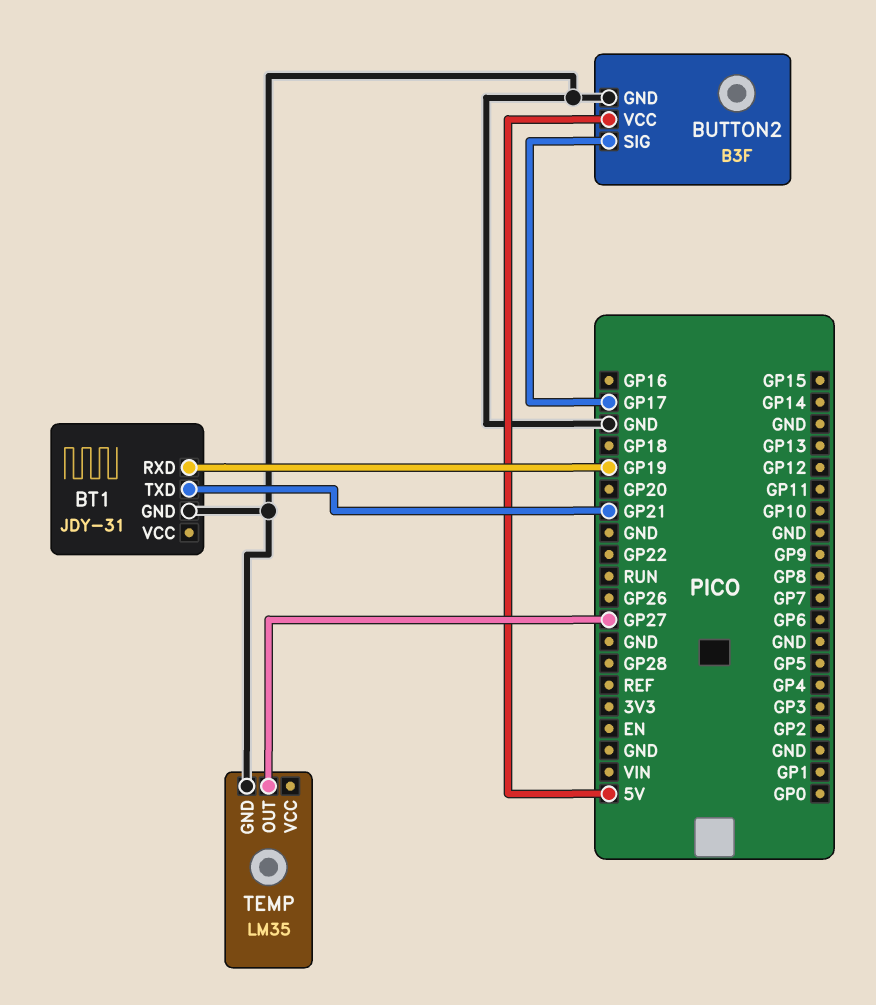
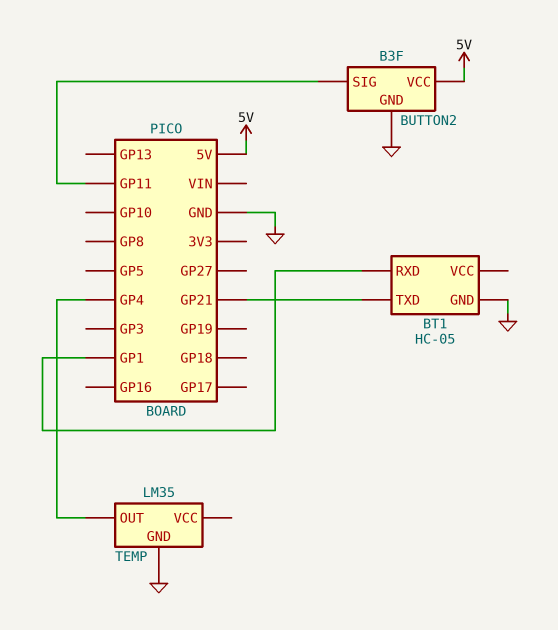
BT1: JDY-31 -> HC-05
BT1 pin RXD: GP19 -> GP1
BUTTON2 pin SIG: GP17 -> GP11
TEMP pin OUT: GP27 -> GP4

